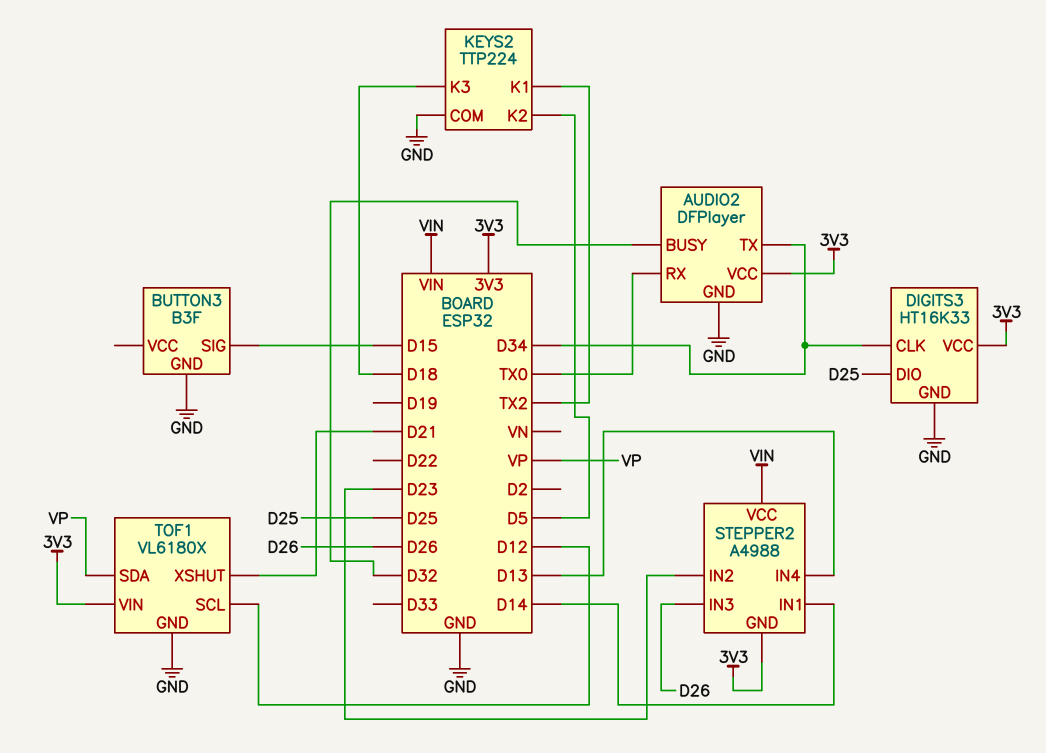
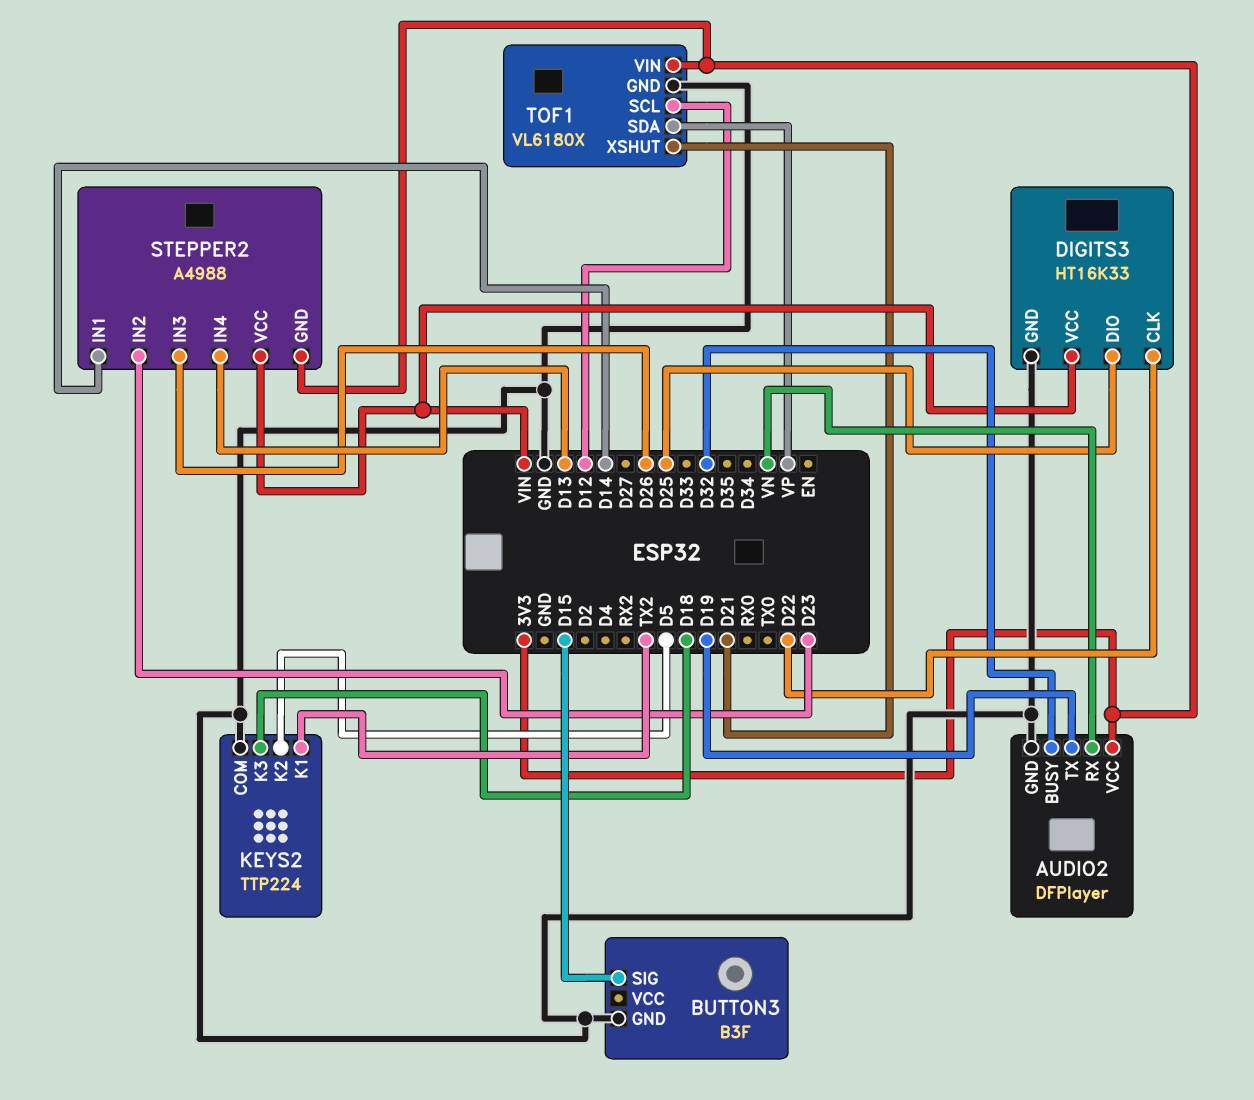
AUDIO2 pin RX: TX0 -> VN
AUDIO2 pin TX: D34 -> D19
DIGITS3 pin CLK: D34 -> D22
DIGITS3 pin VCC: 3V3 -> VIN

